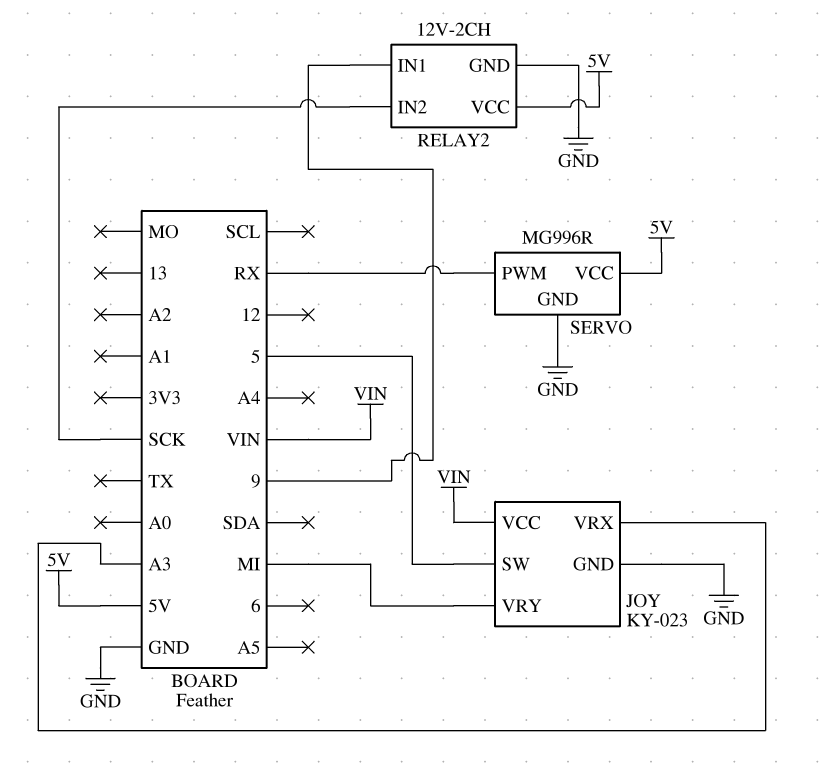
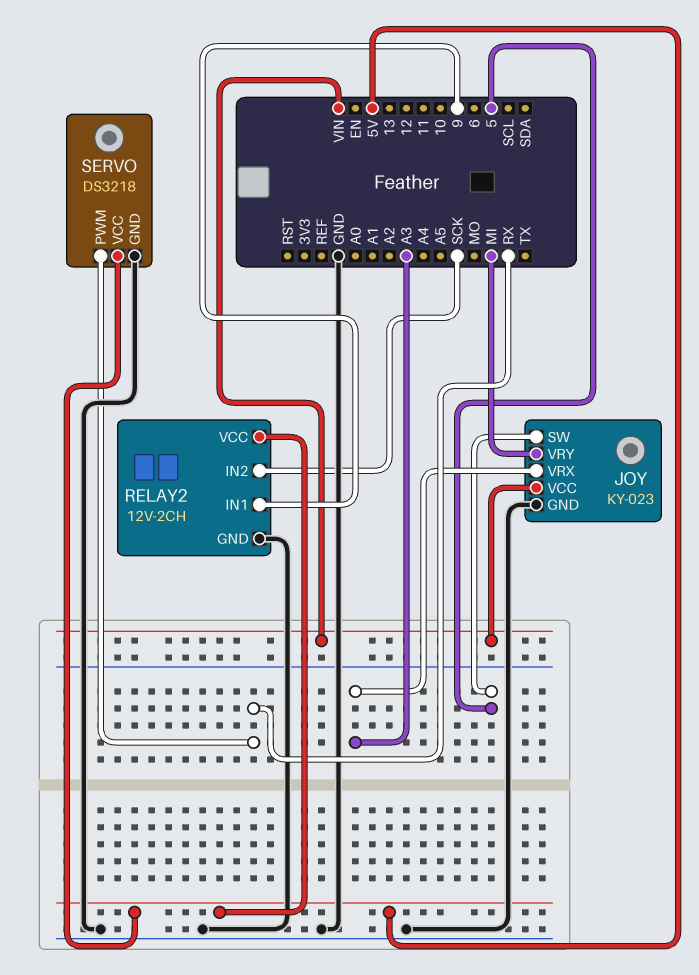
SERVO: MG996R -> DS3218

